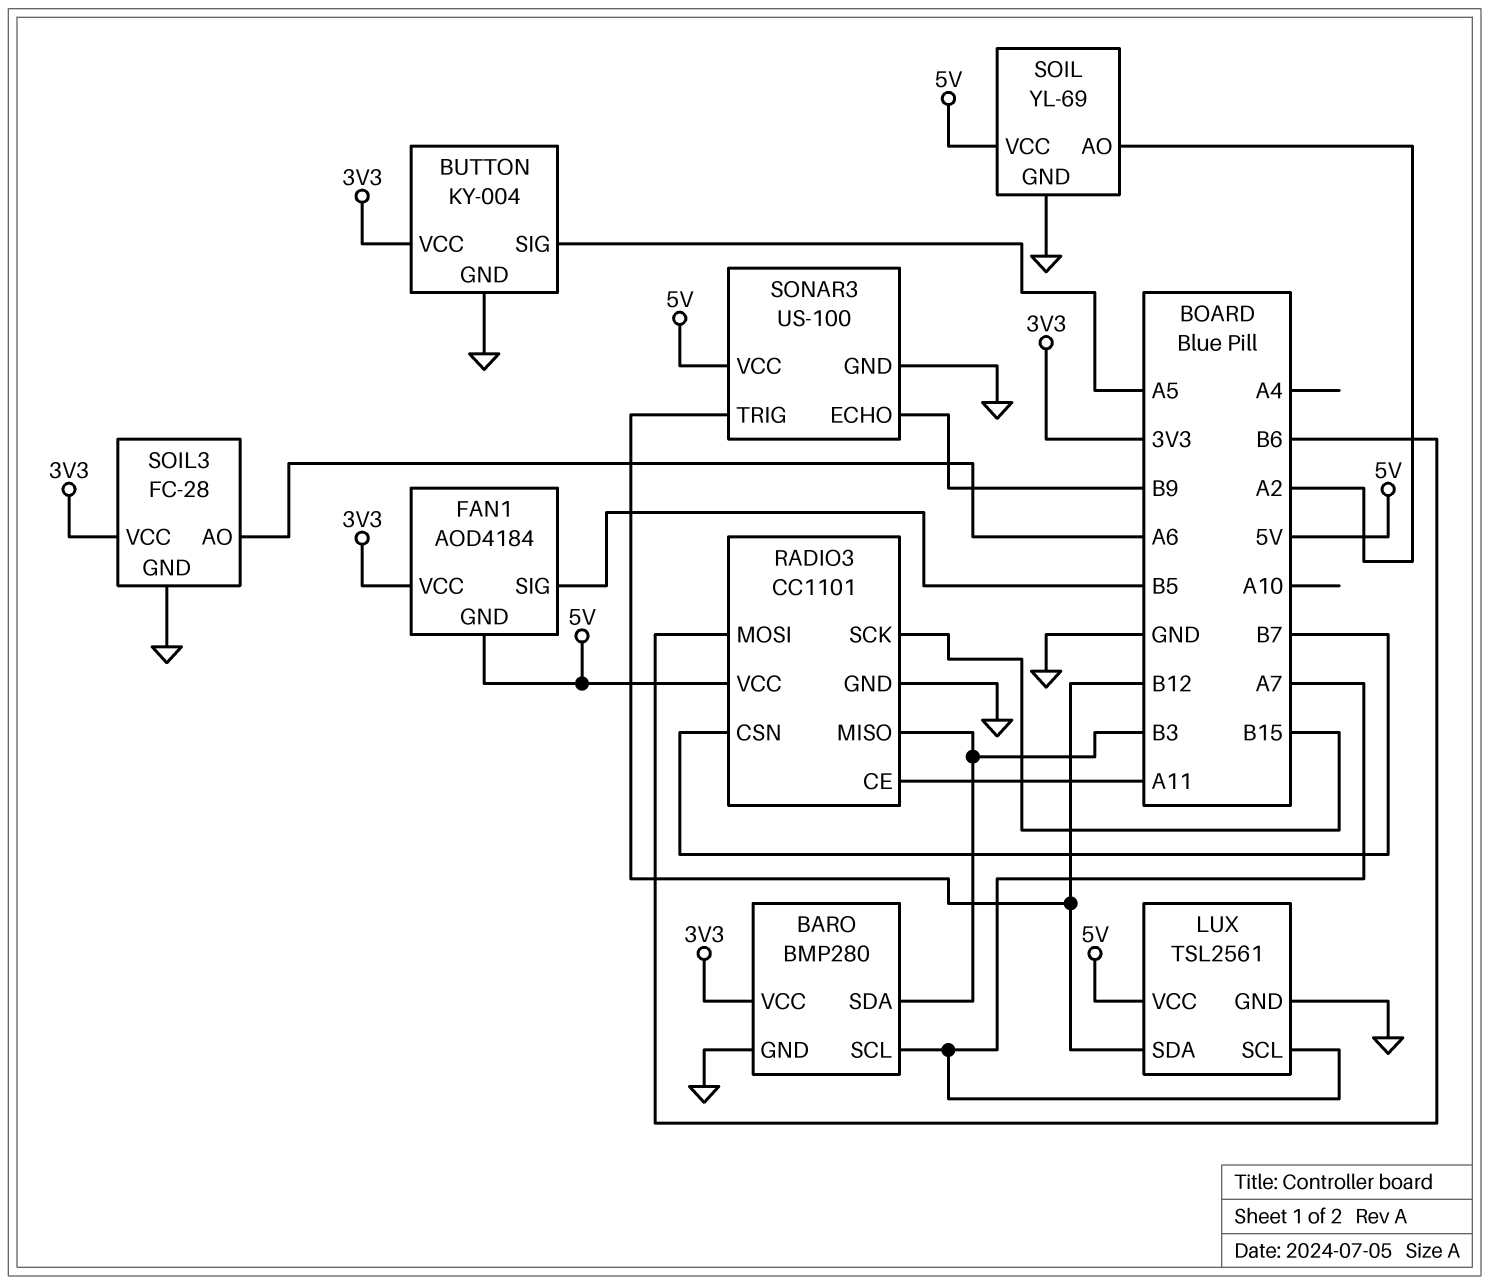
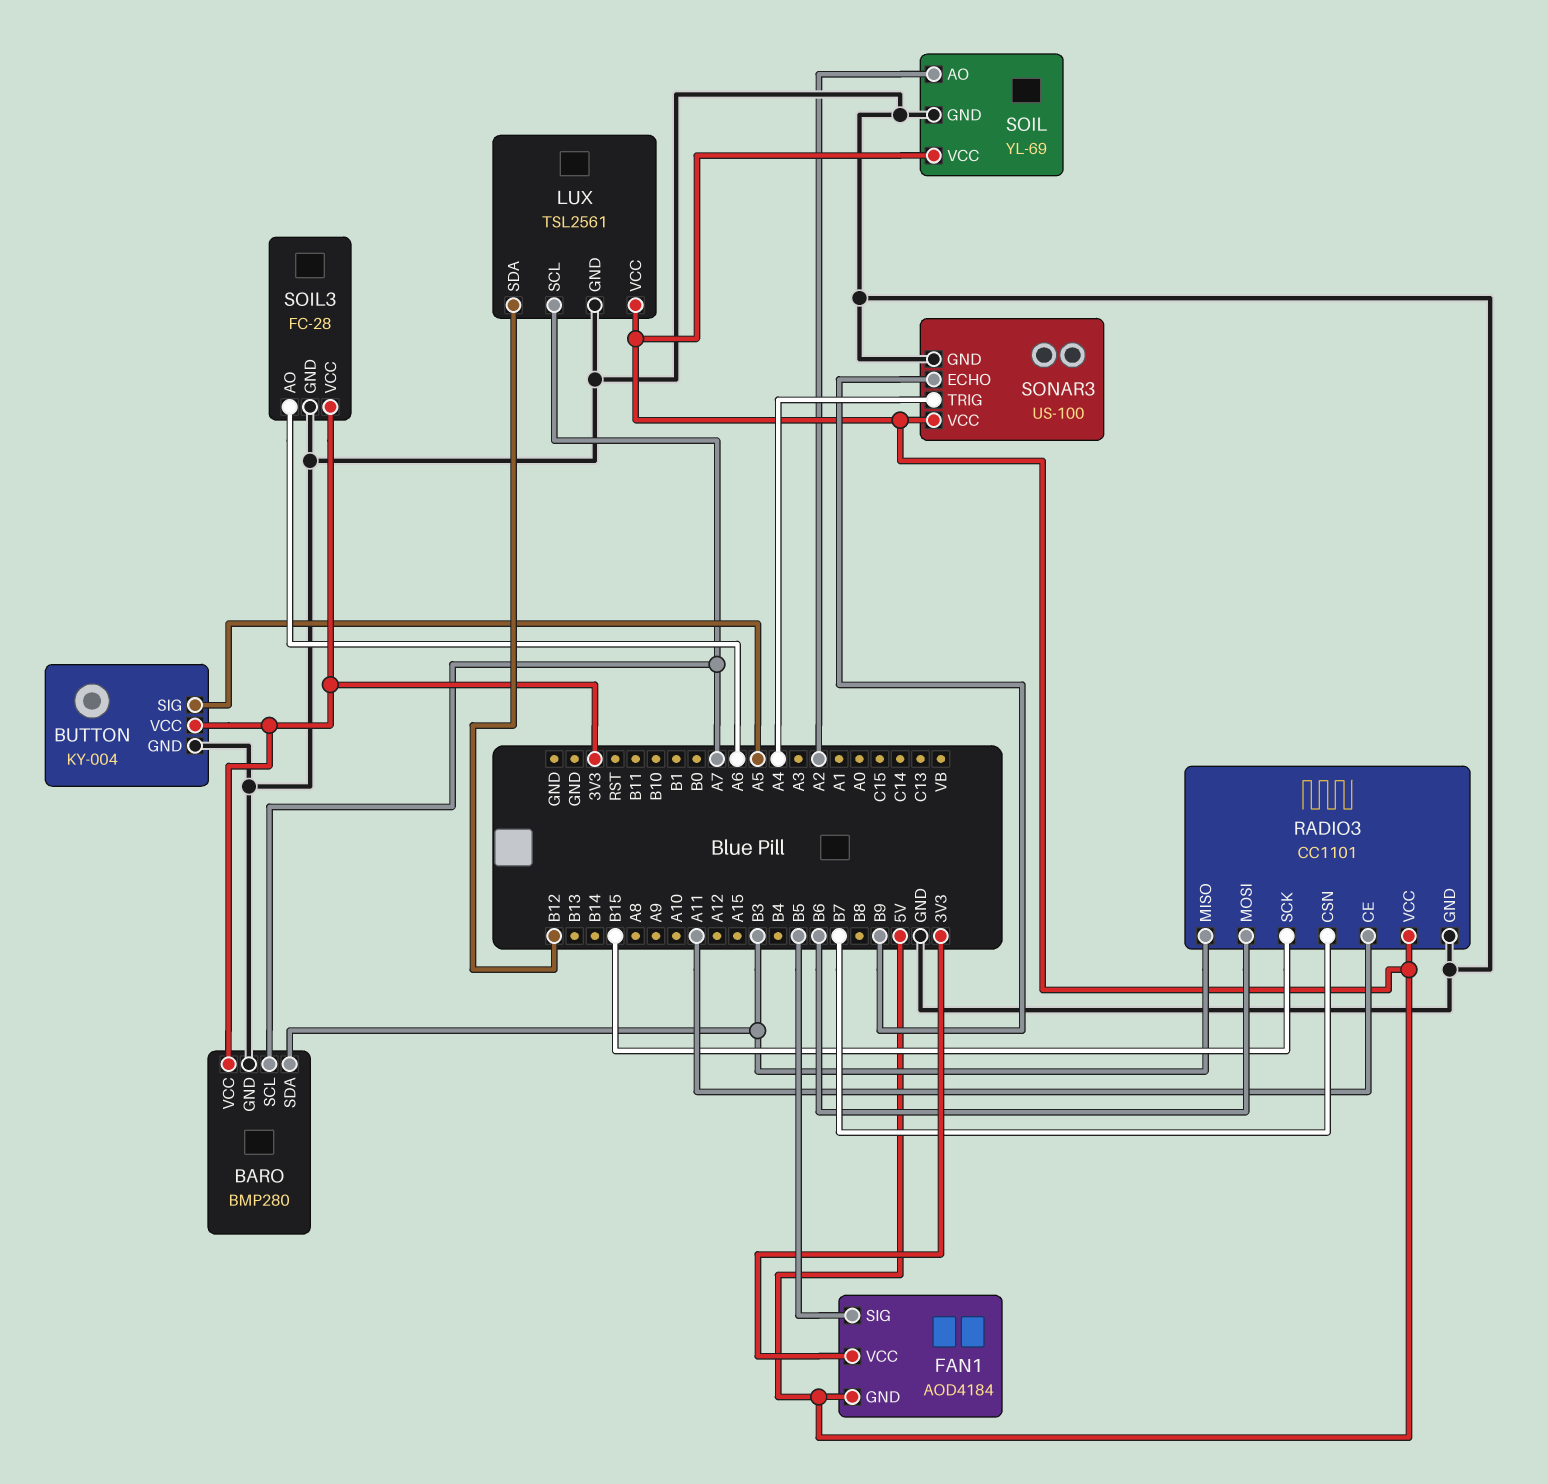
SONAR3 pin TRIG: B12 -> A4

